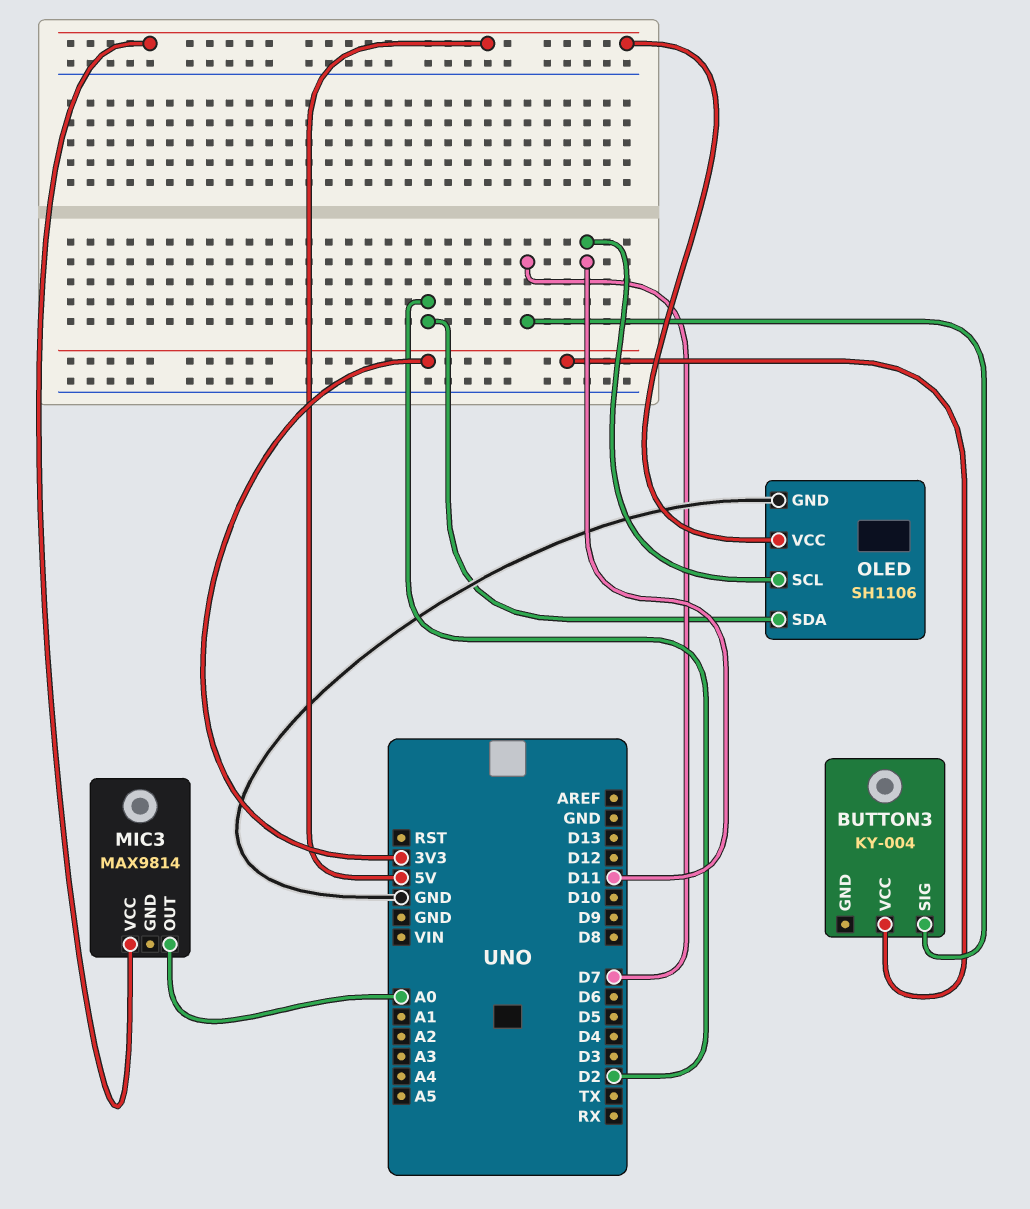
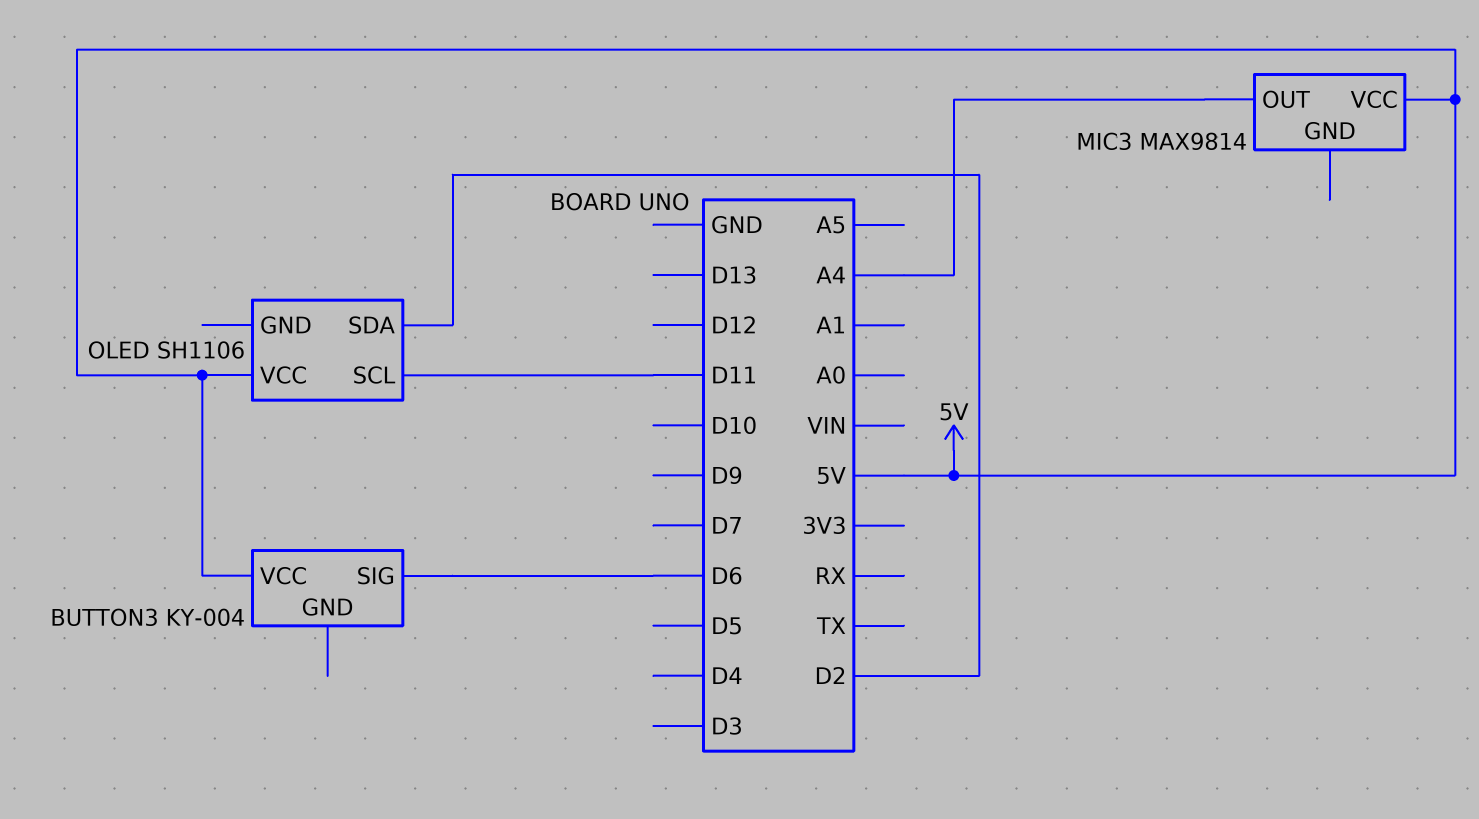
BUTTON3 pin SIG: D7 -> D6
BUTTON3 pin VCC: 3V3 -> 5V
MIC3 pin OUT: A0 -> A4
OLED pin GND: GND -> none

